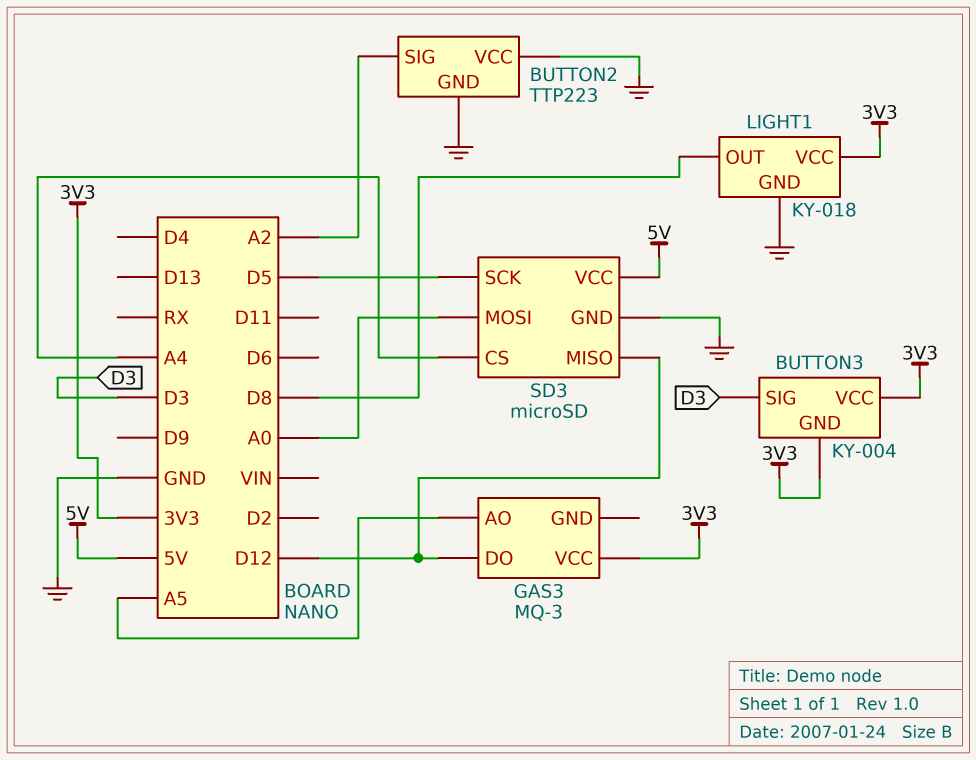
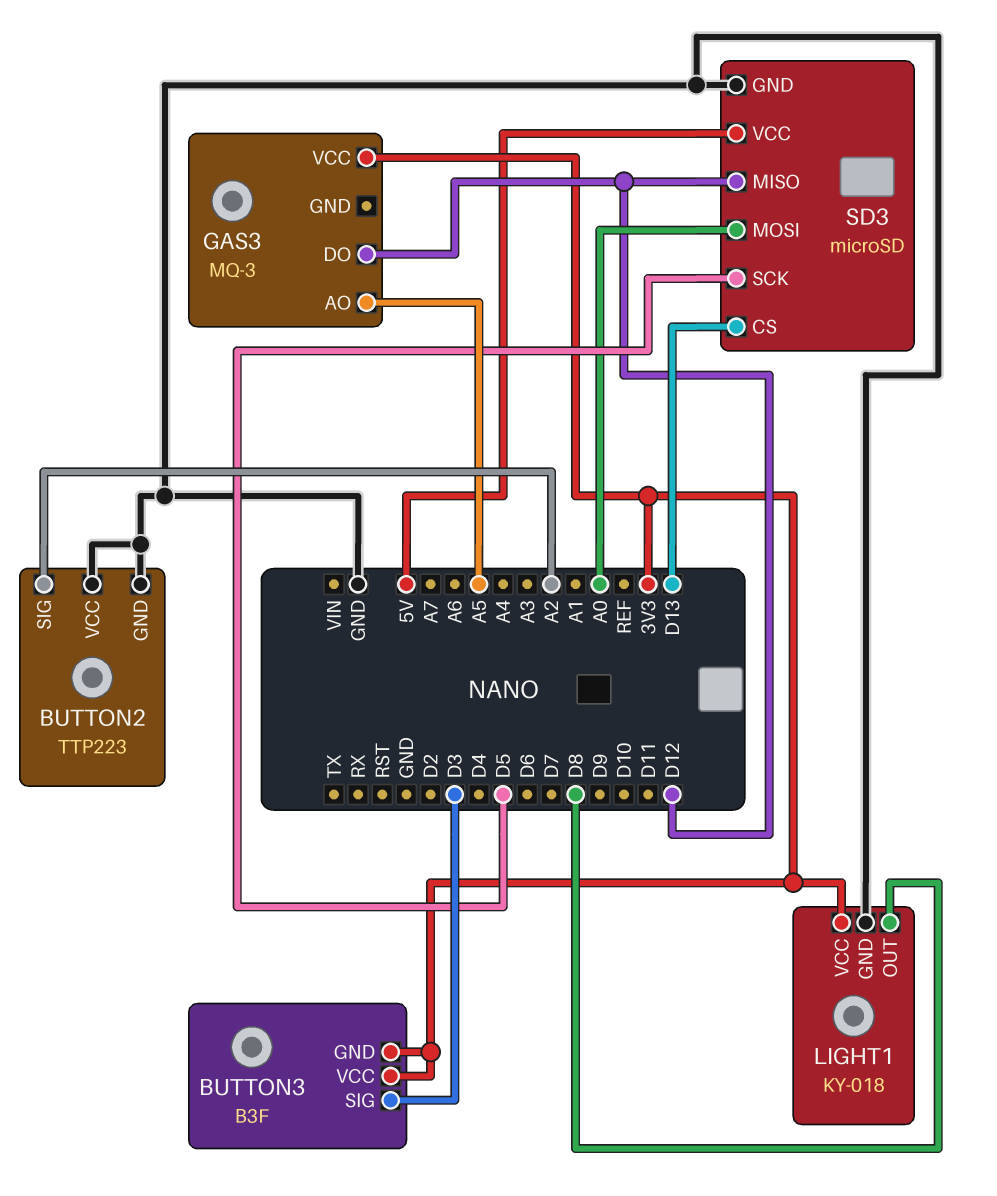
BUTTON3: KY-004 -> B3F
SD3 pin CS: A4 -> D13

